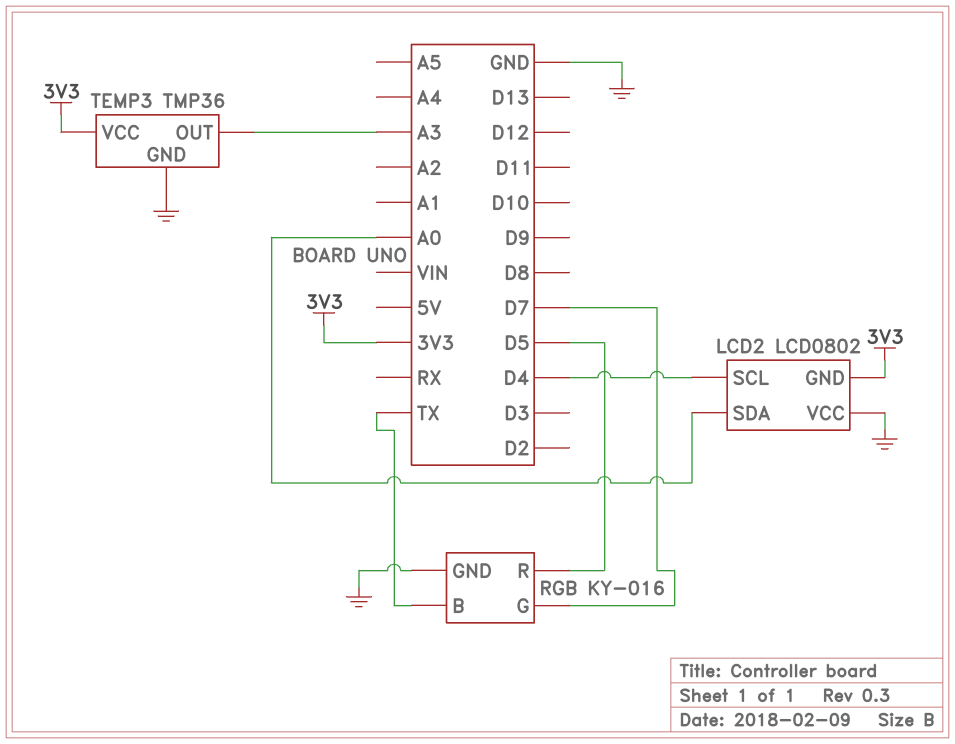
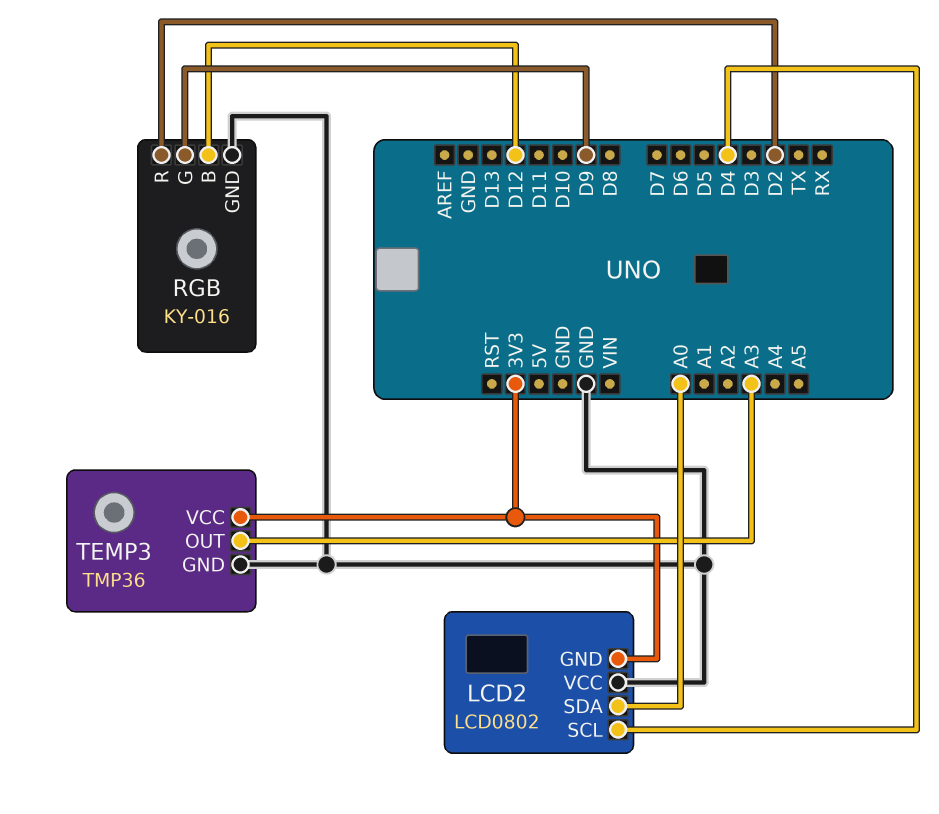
RGB pin B: TX -> D12
RGB pin G: D7 -> D9
RGB pin R: D5 -> D2

